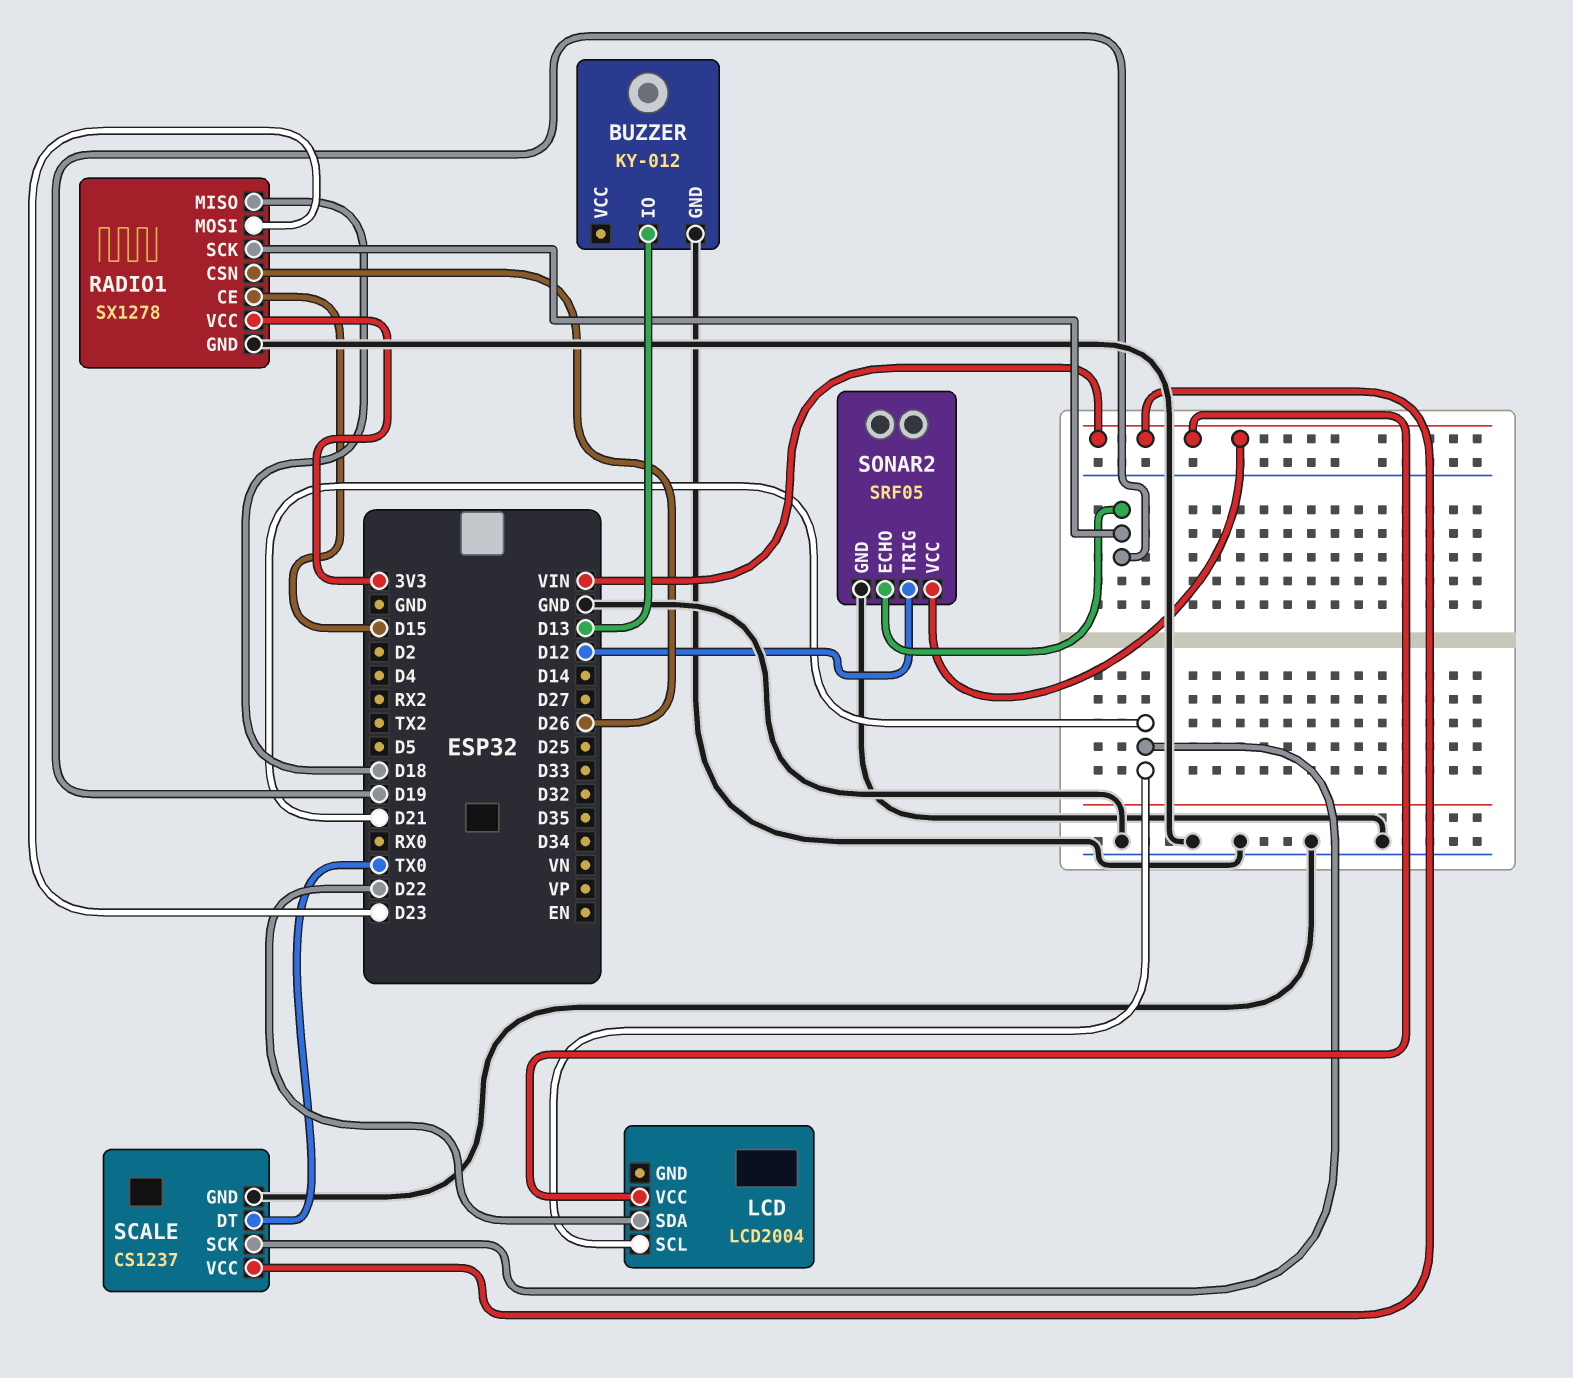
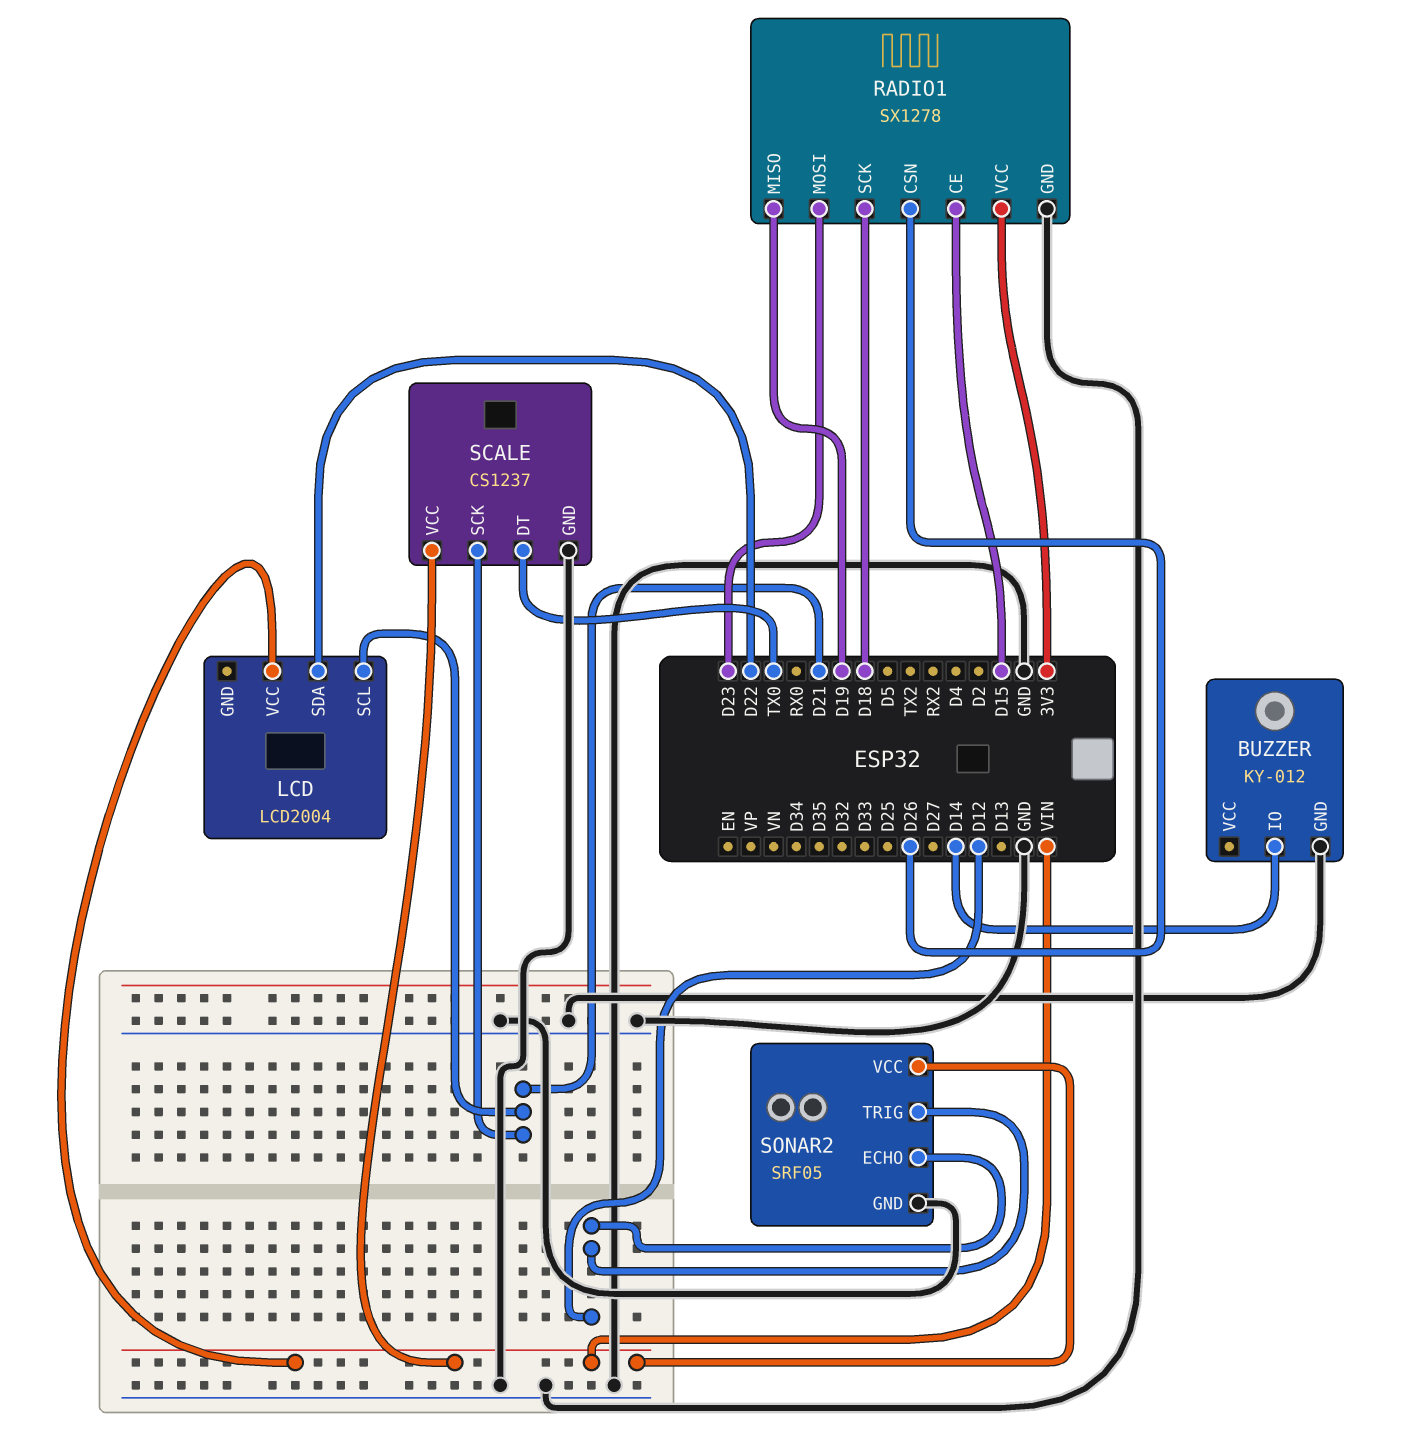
BUZZER pin IO: D13 -> D14
RADIO1 pin MISO: D18 -> D19
RADIO1 pin SCK: D19 -> D18
SONAR2 pin ECHO: D19 -> D12

